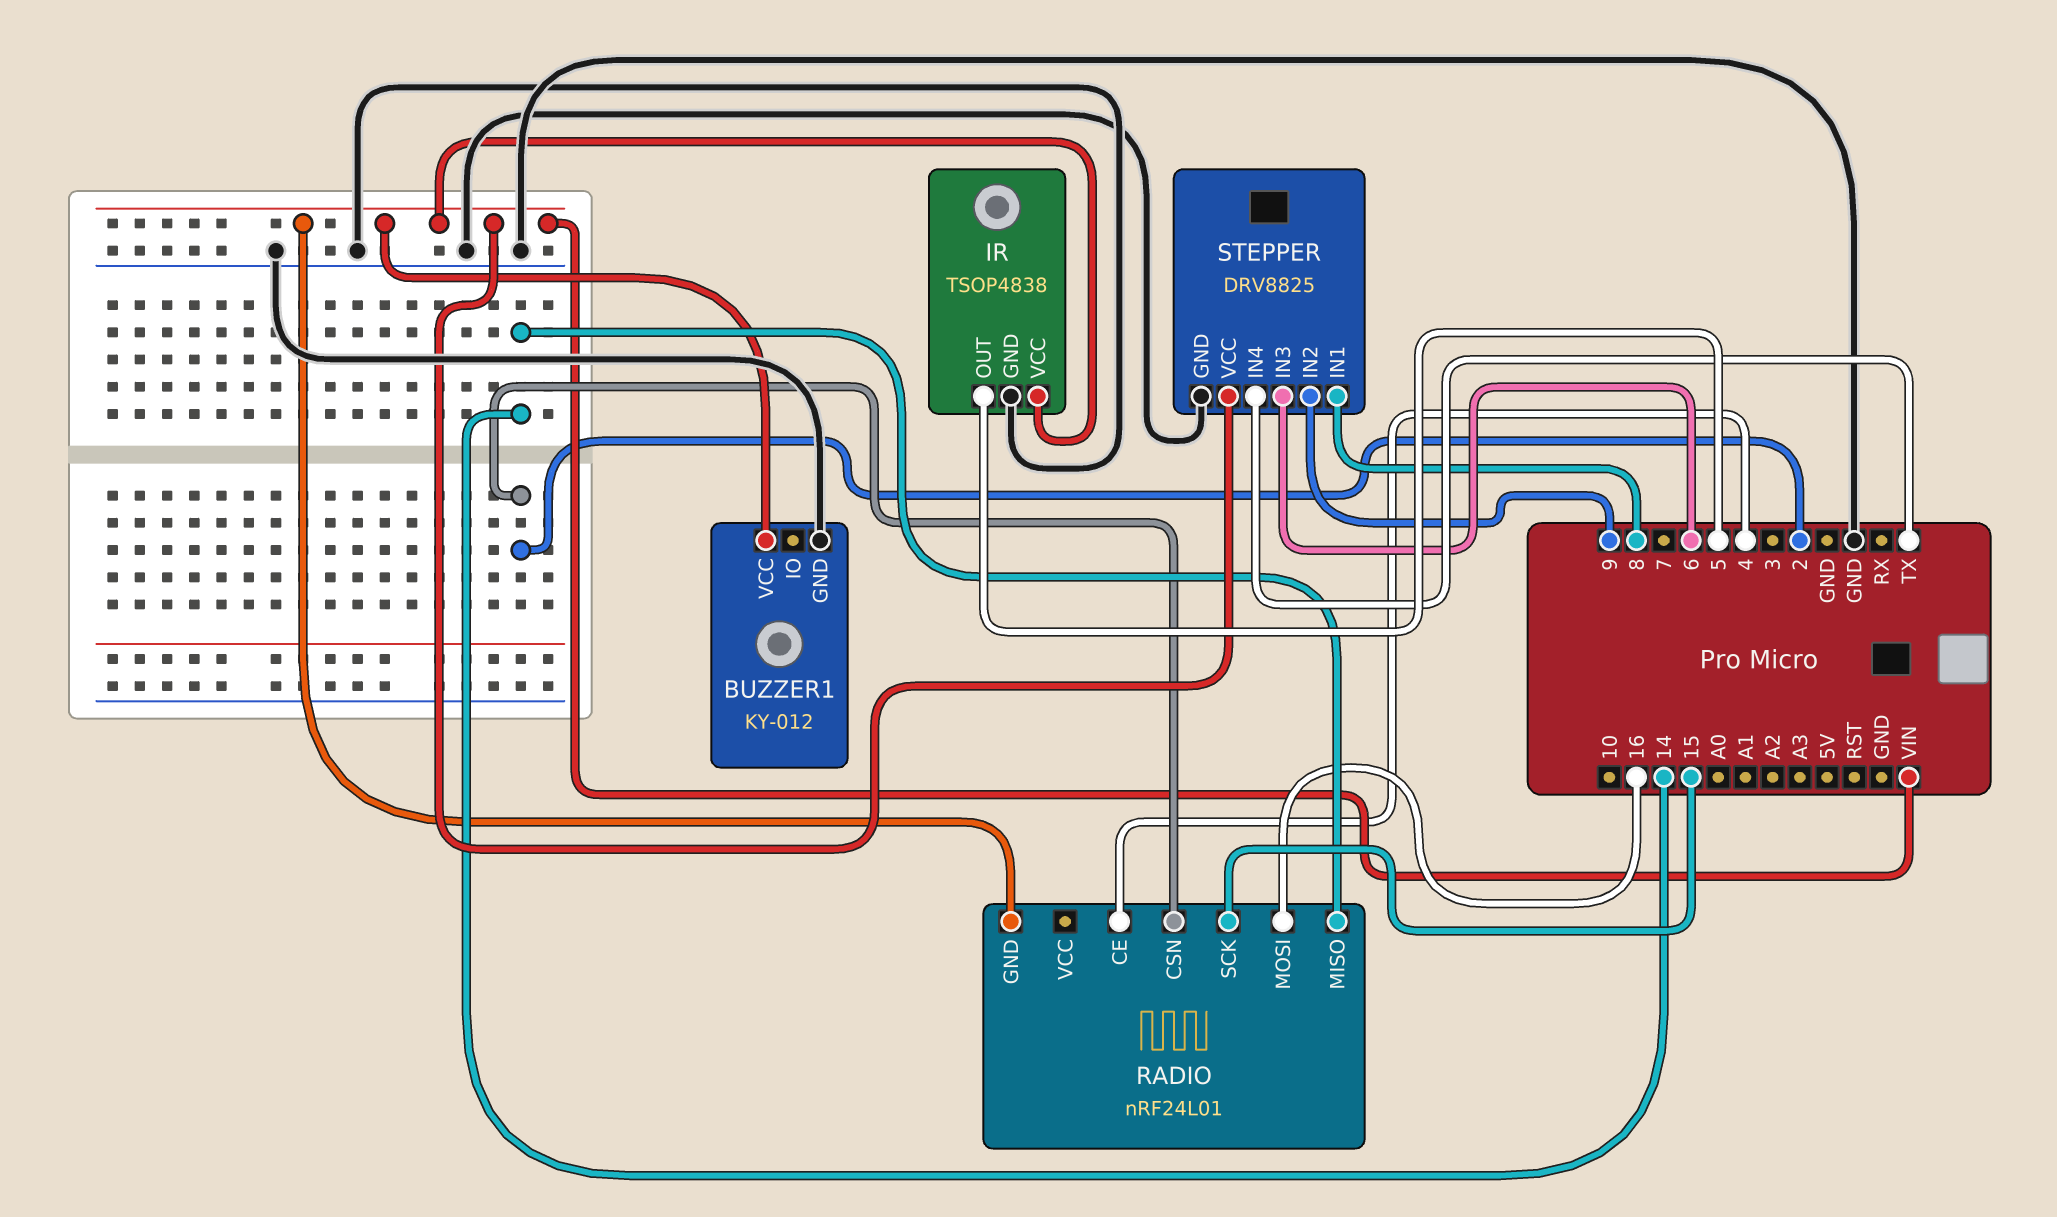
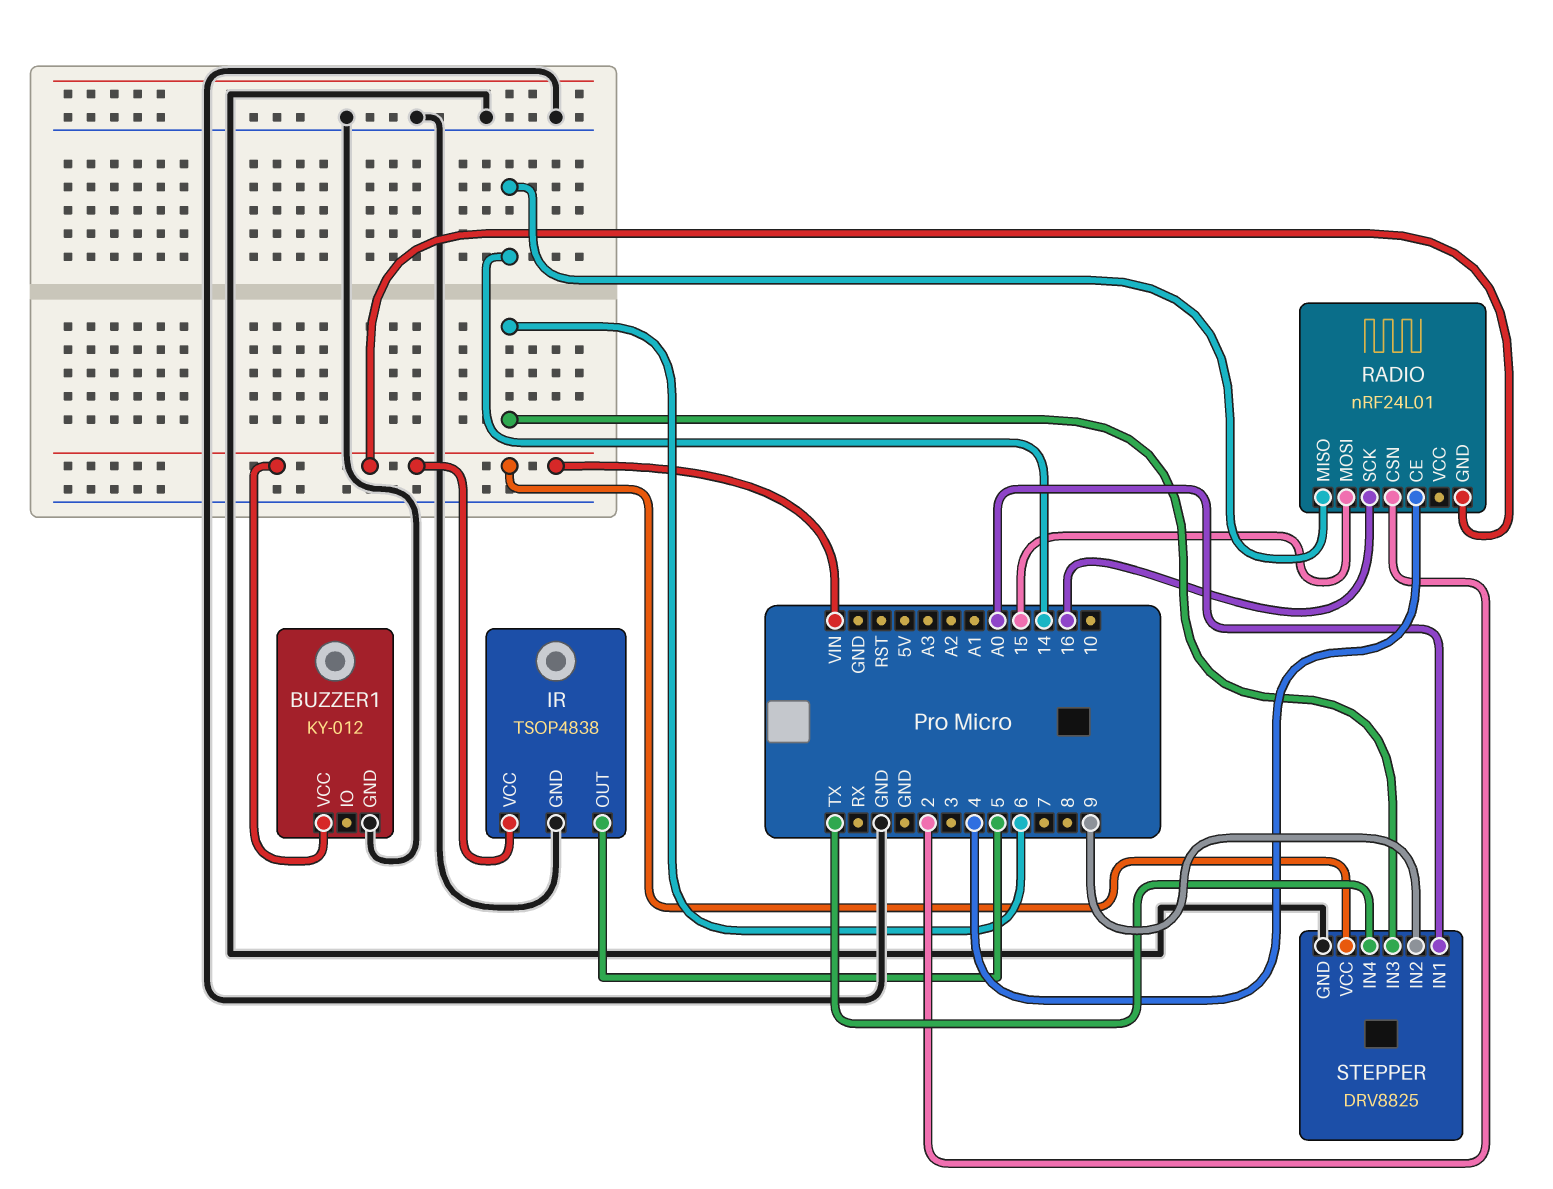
RADIO pin MOSI: 16 -> 15
RADIO pin SCK: 15 -> 16
STEPPER pin IN1: 8 -> A0

